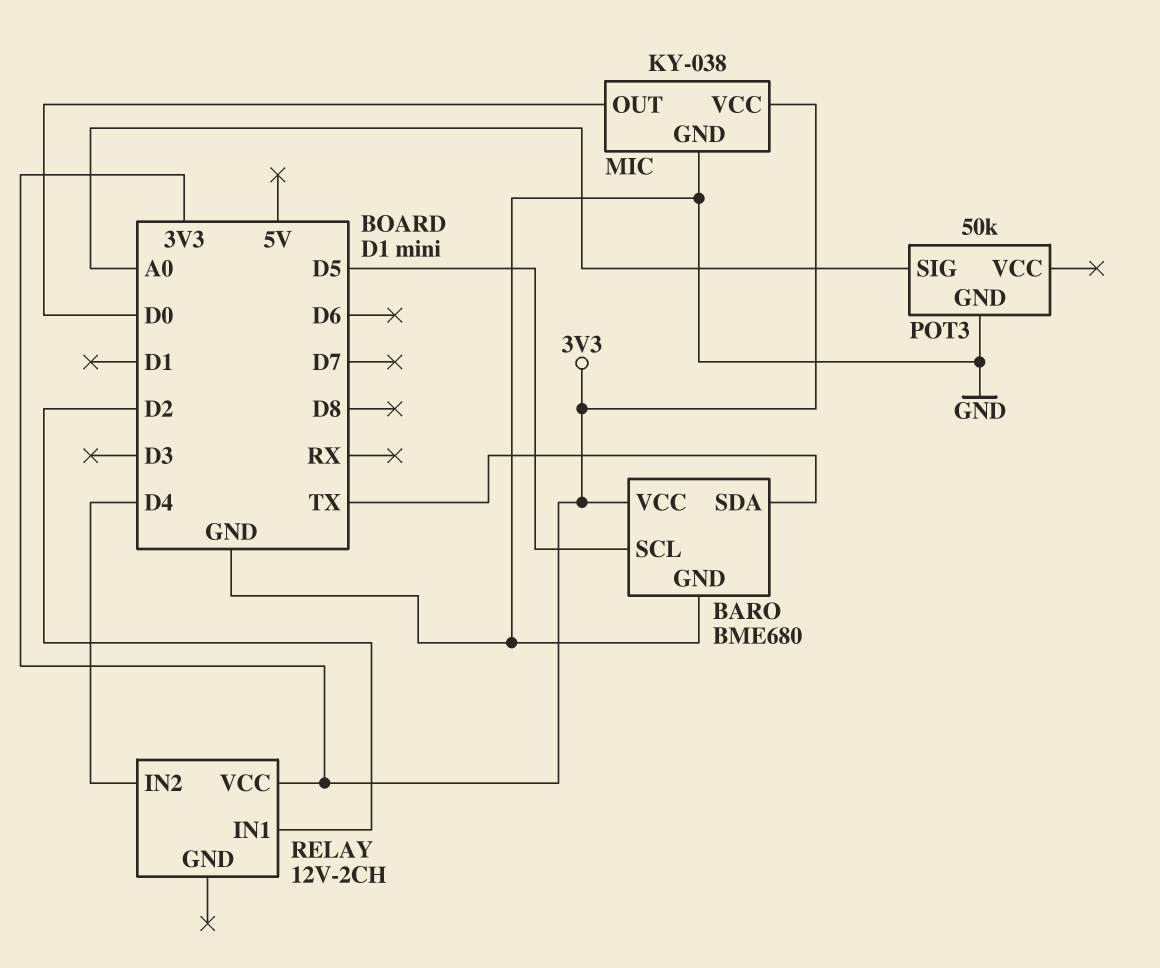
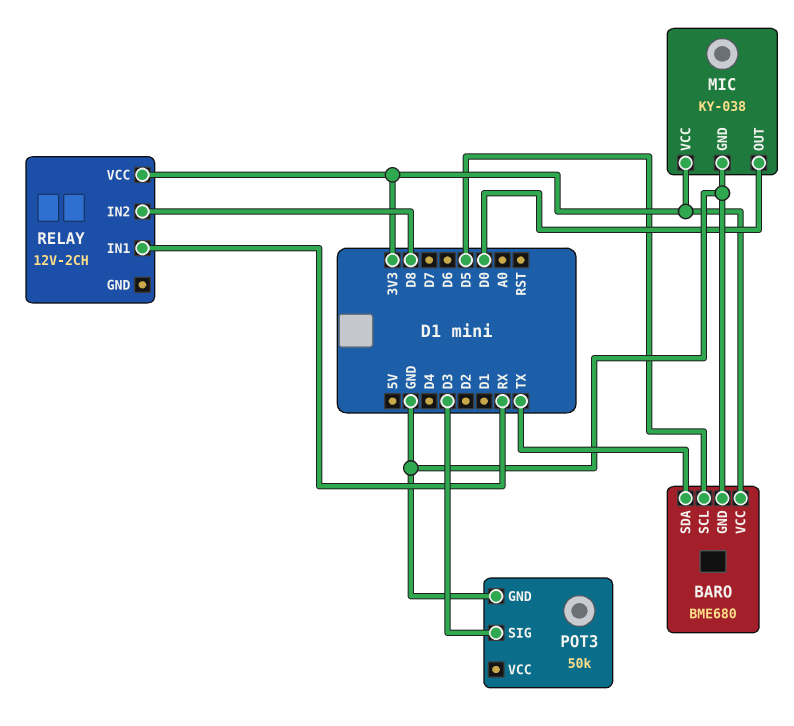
POT3 pin SIG: A0 -> D3
RELAY pin IN1: D2 -> RX
RELAY pin IN2: D4 -> D8

